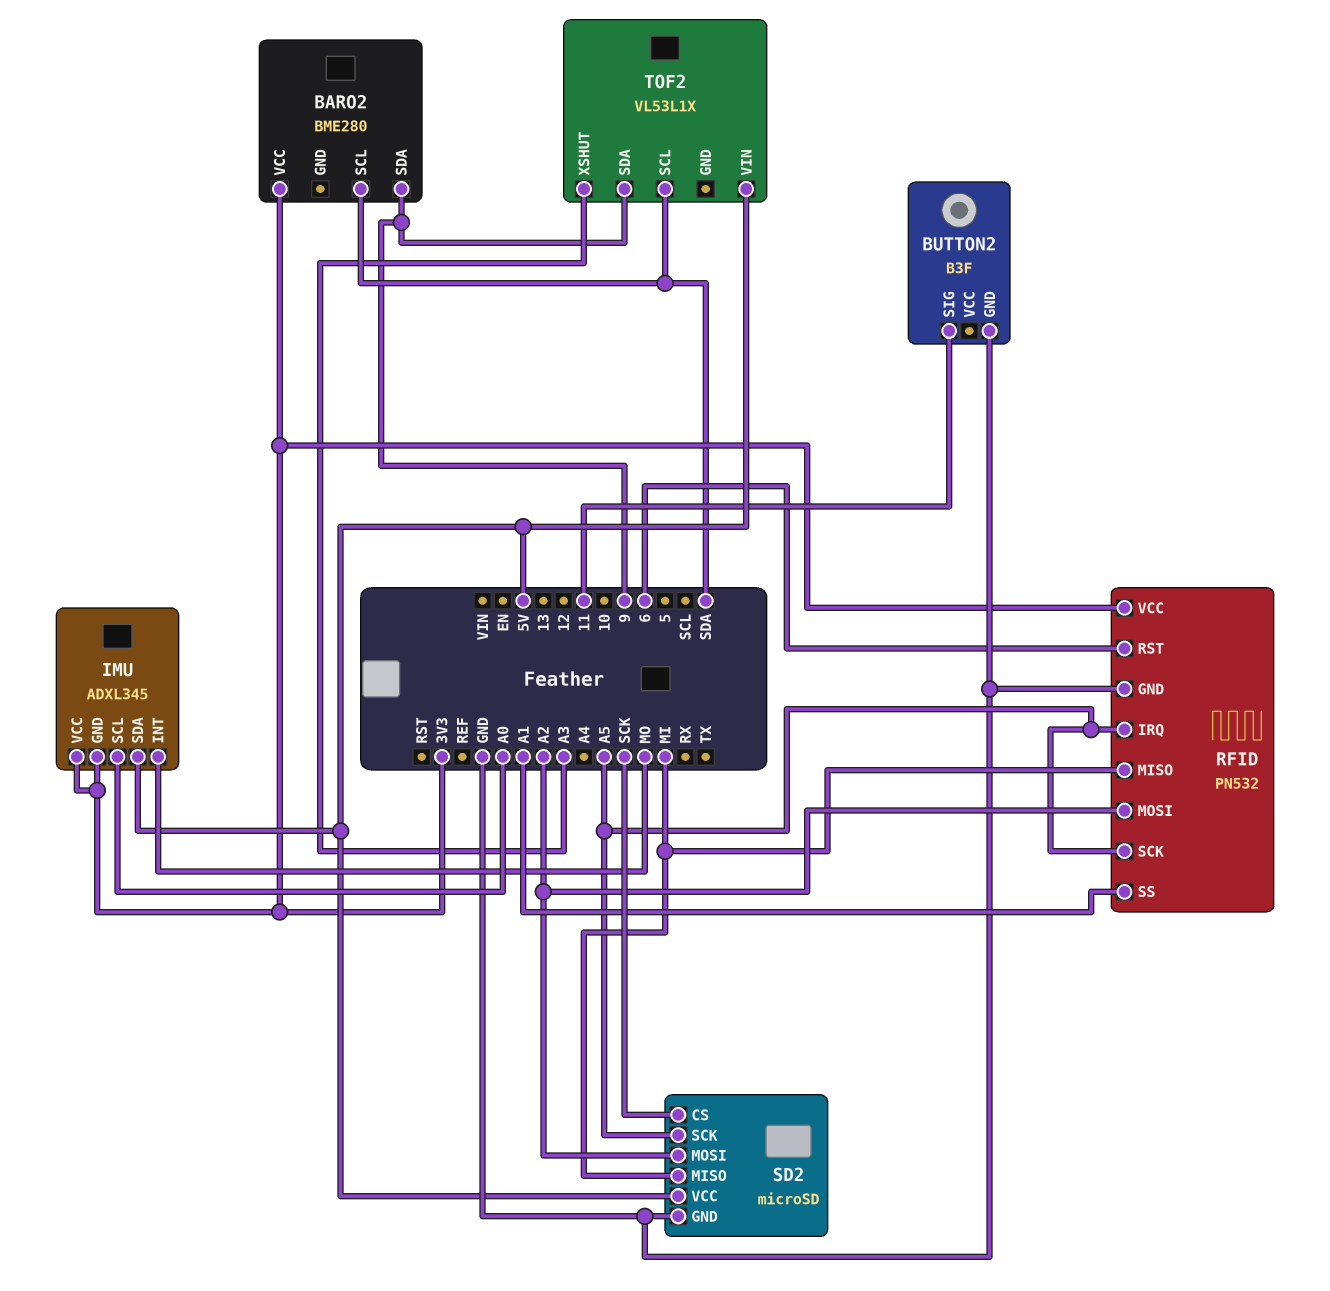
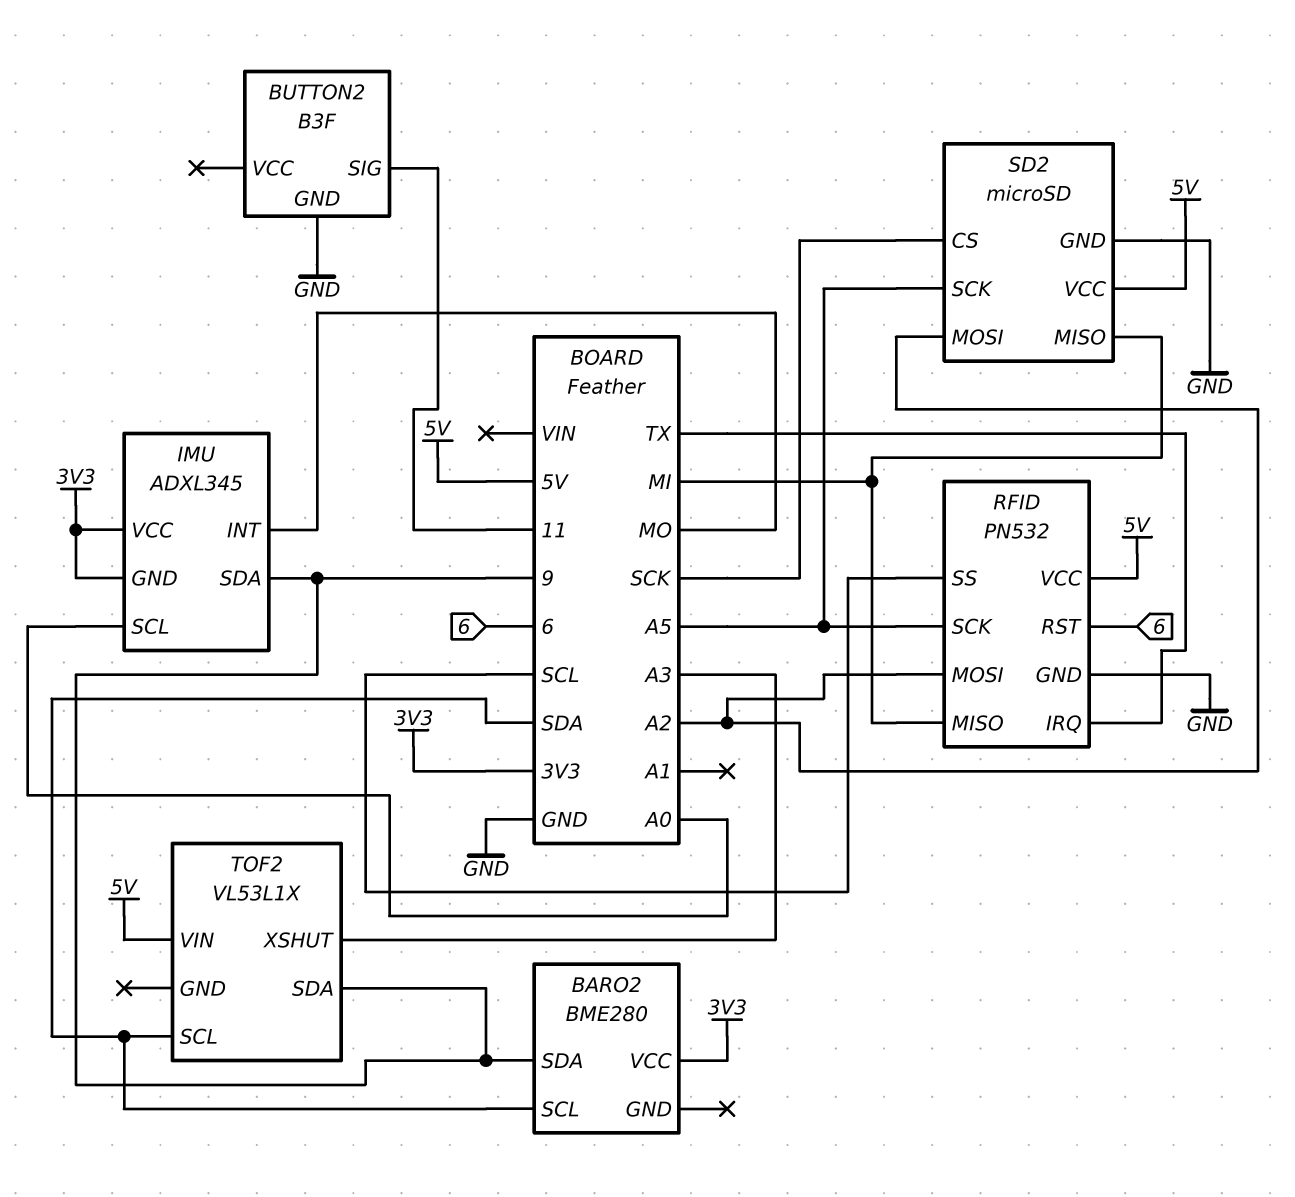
IMU pin SDA: 5V -> 9
RFID pin IRQ: A5 -> TX
RFID pin SS: A1 -> SCL
RFID pin VCC: 3V3 -> 5V

